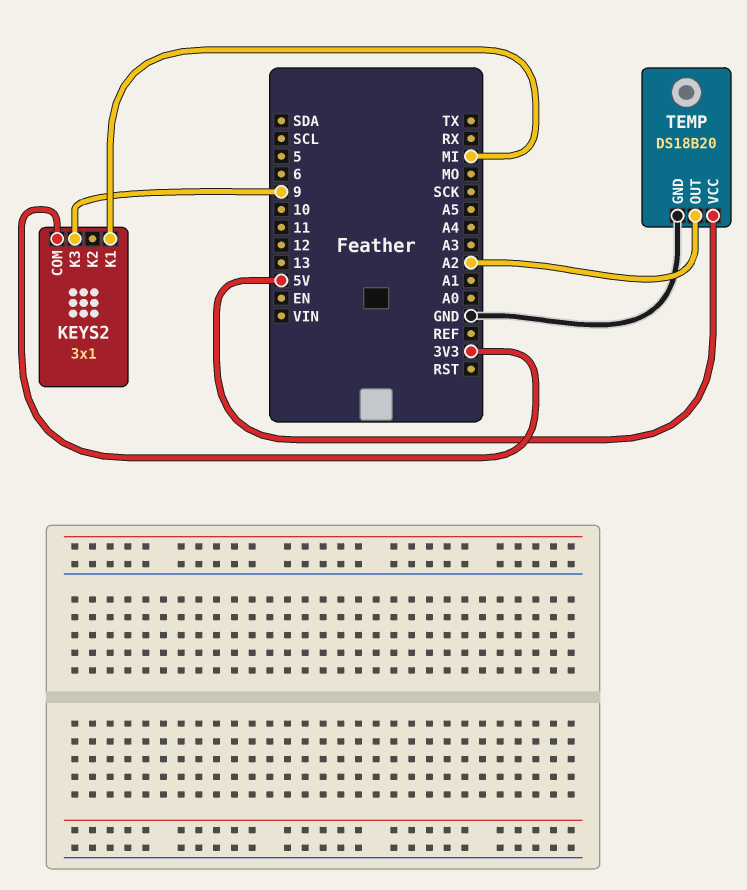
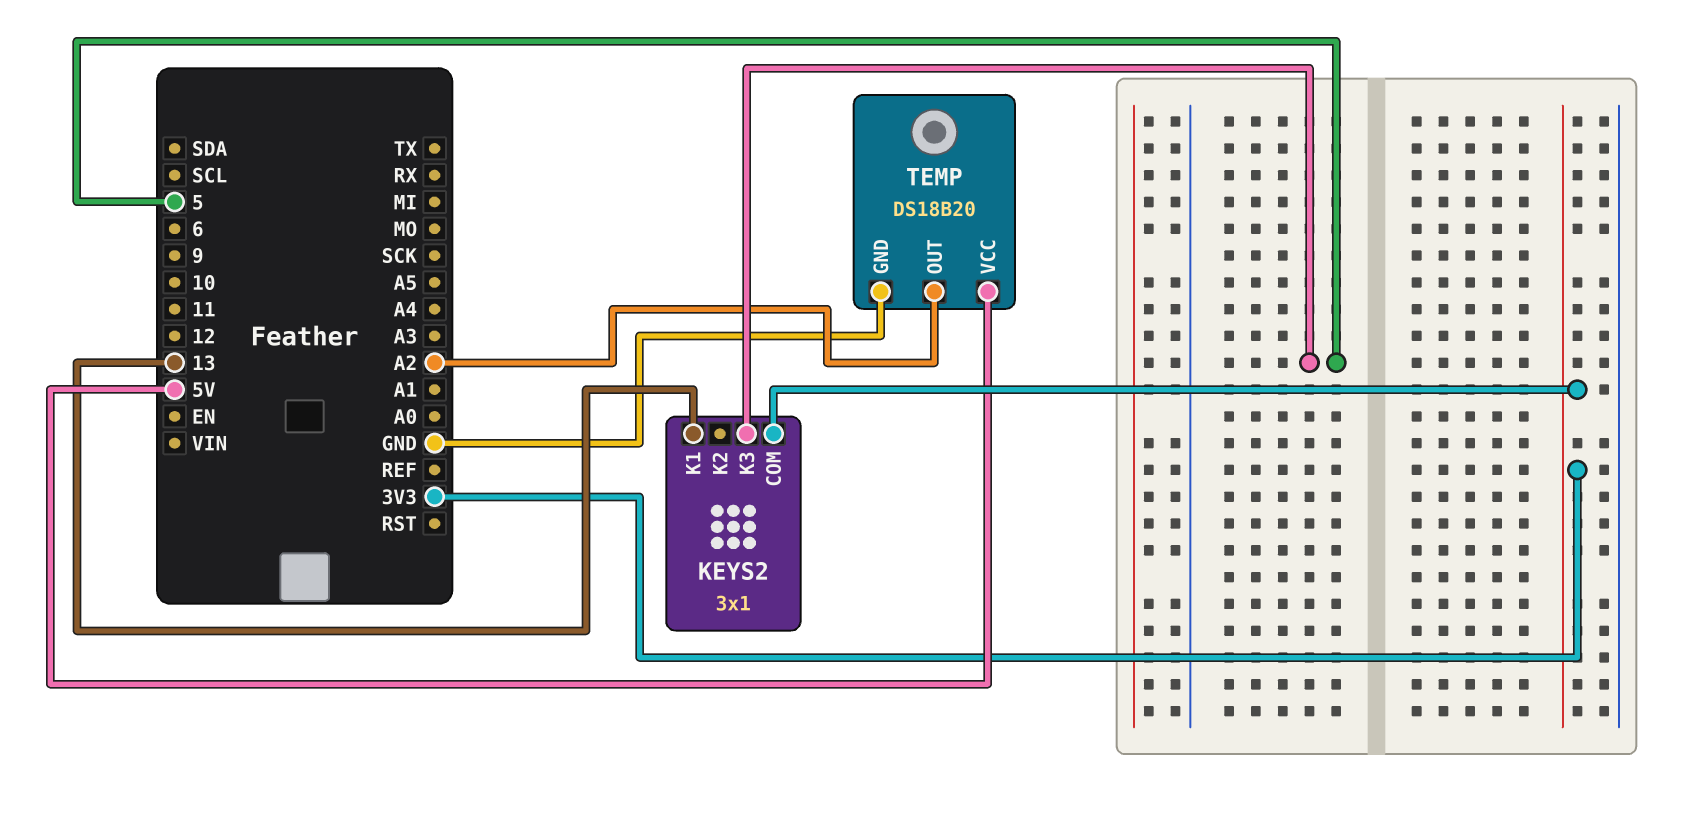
KEYS2 pin K1: MI -> 13
KEYS2 pin K3: 9 -> 5

